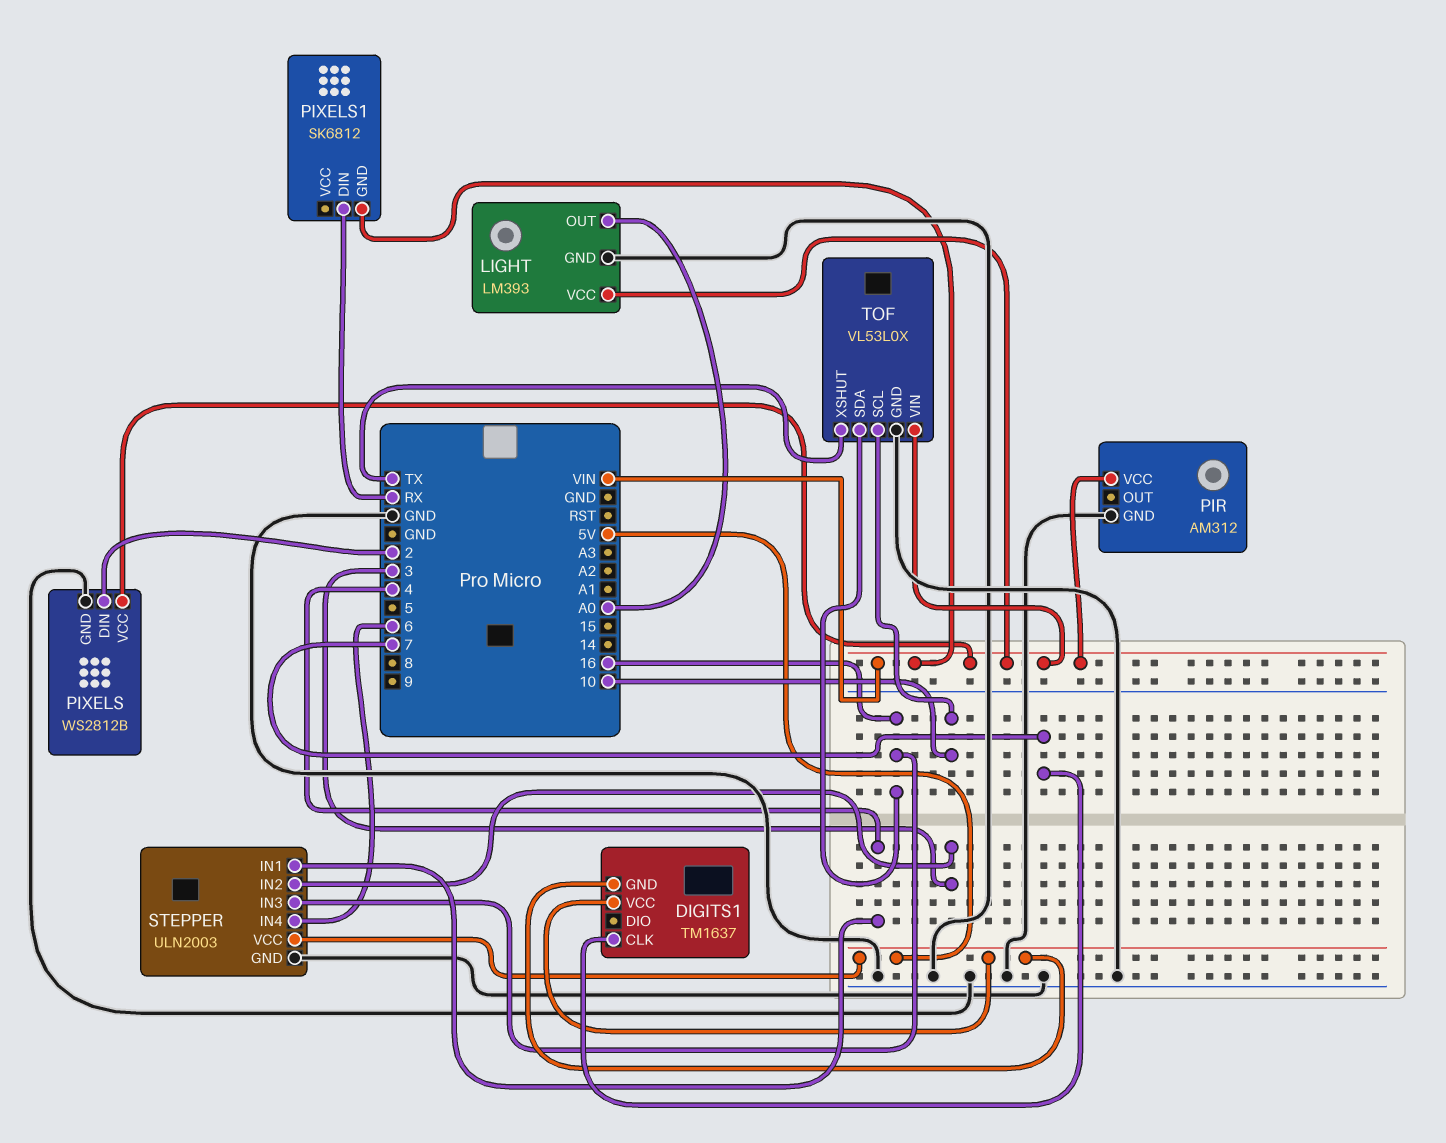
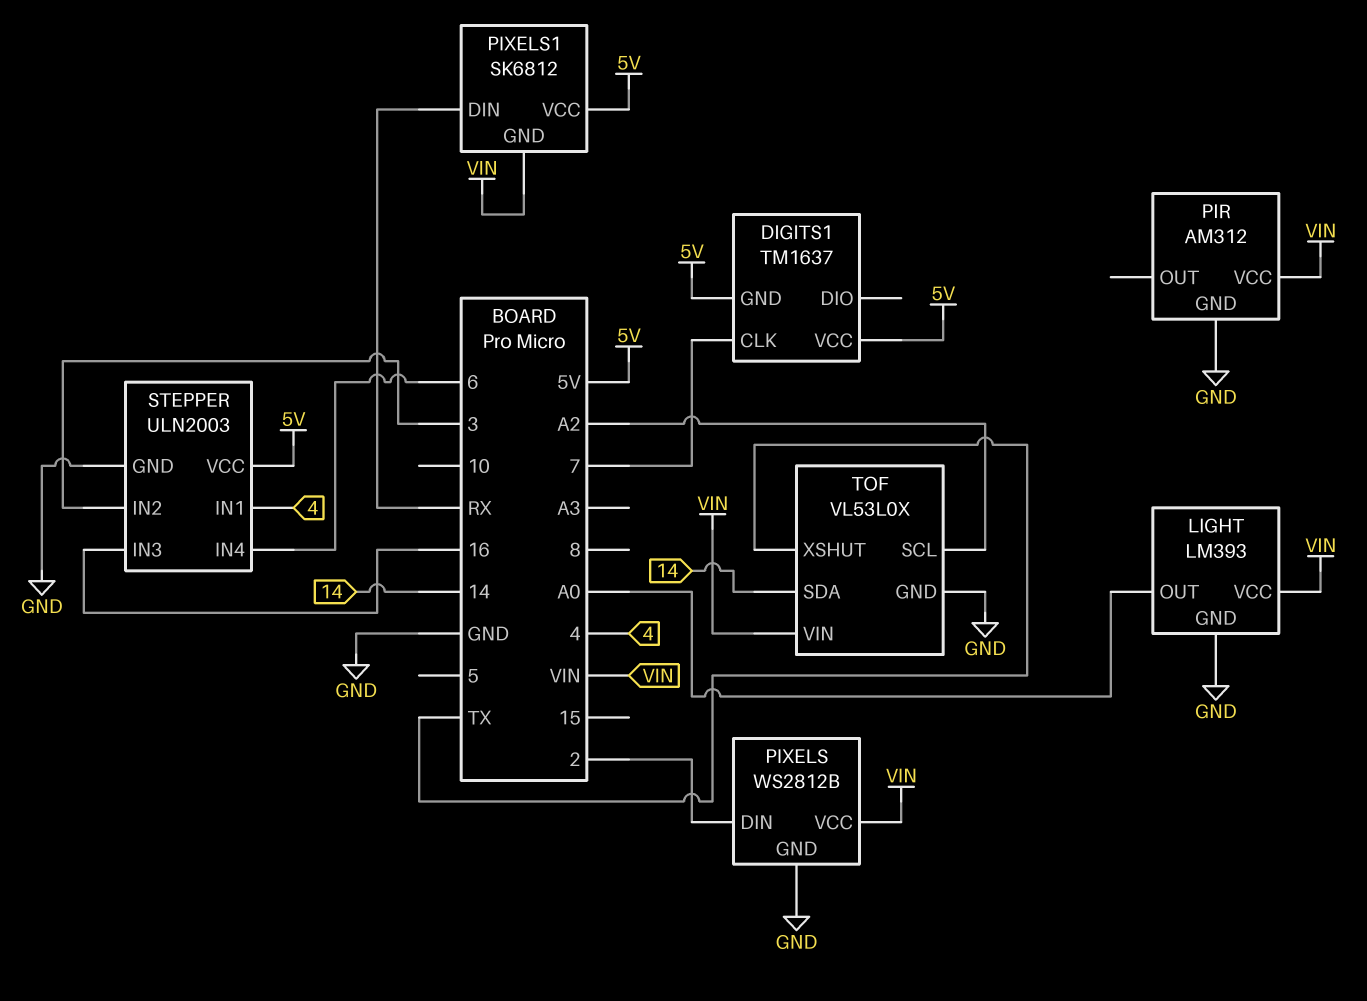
PIXELS1 pin VCC: none -> 5V
TOF pin SCL: 10 -> A2
TOF pin SDA: 16 -> 14

